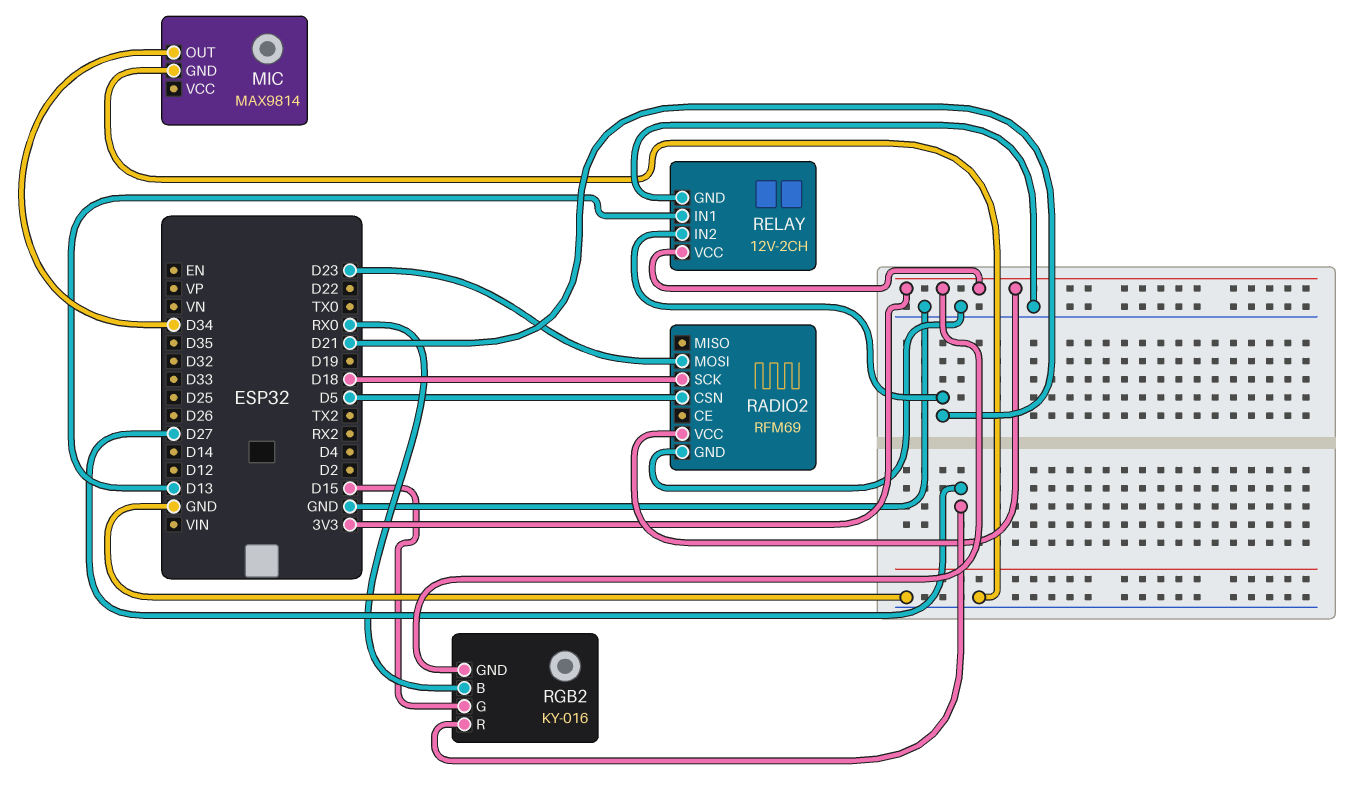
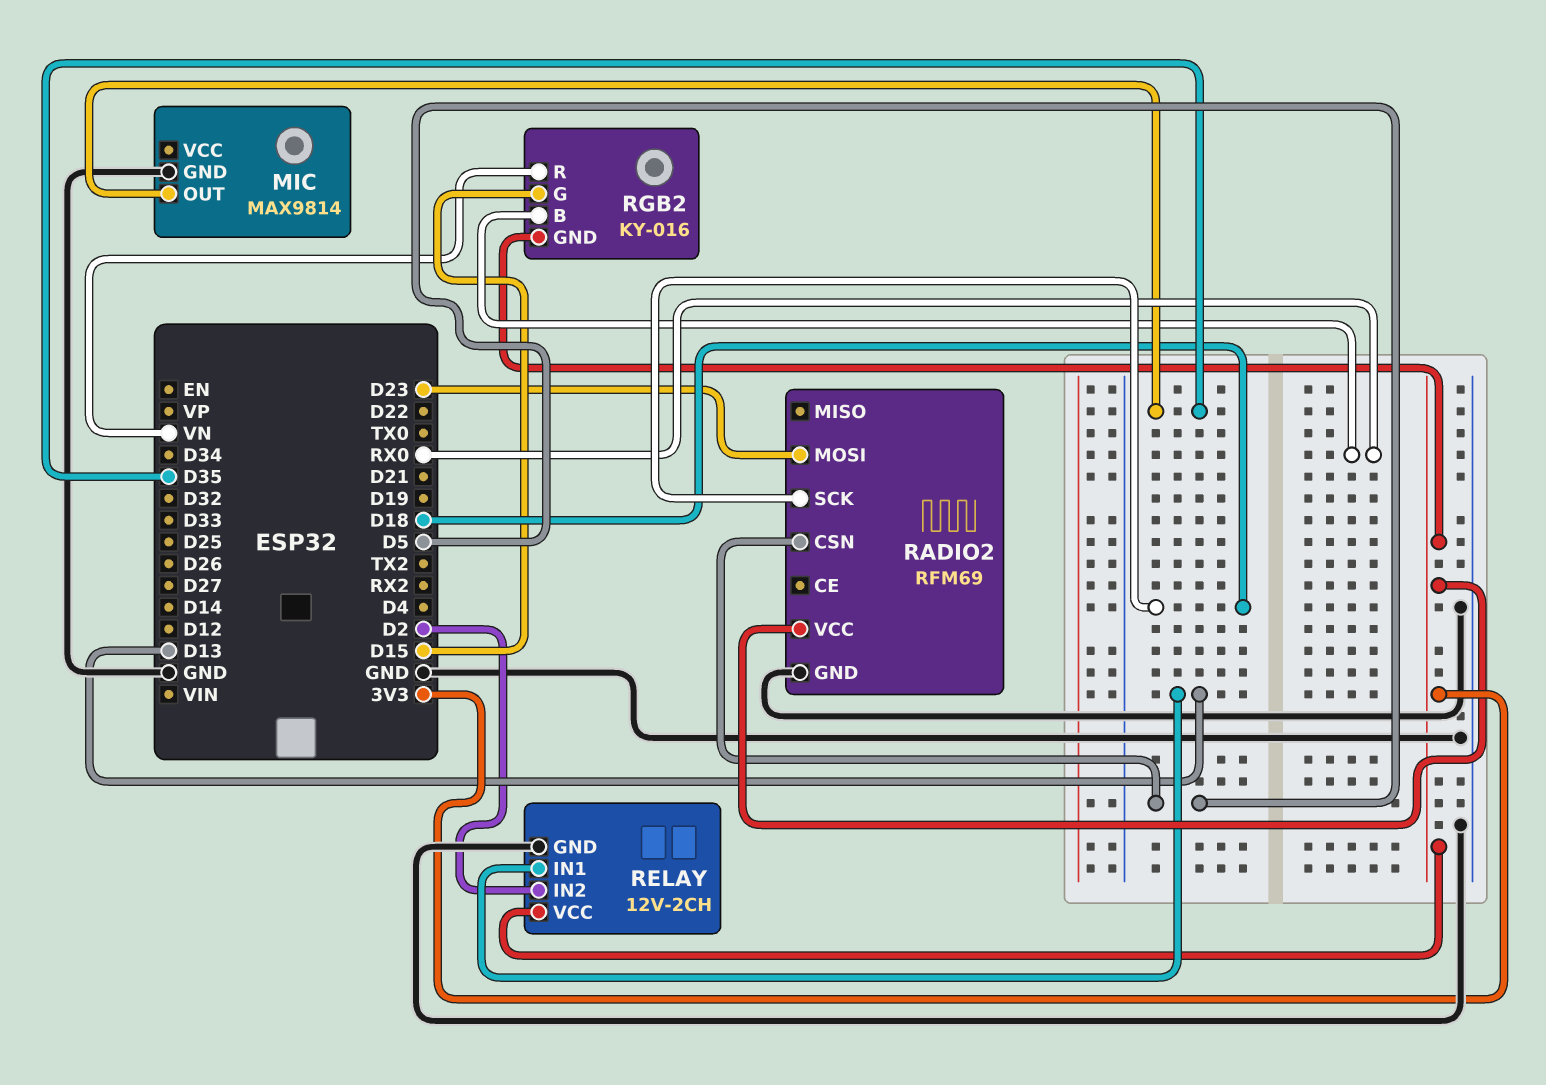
MIC pin OUT: D34 -> D35
RELAY pin IN2: D21 -> D2
RGB2 pin R: D27 -> VN

